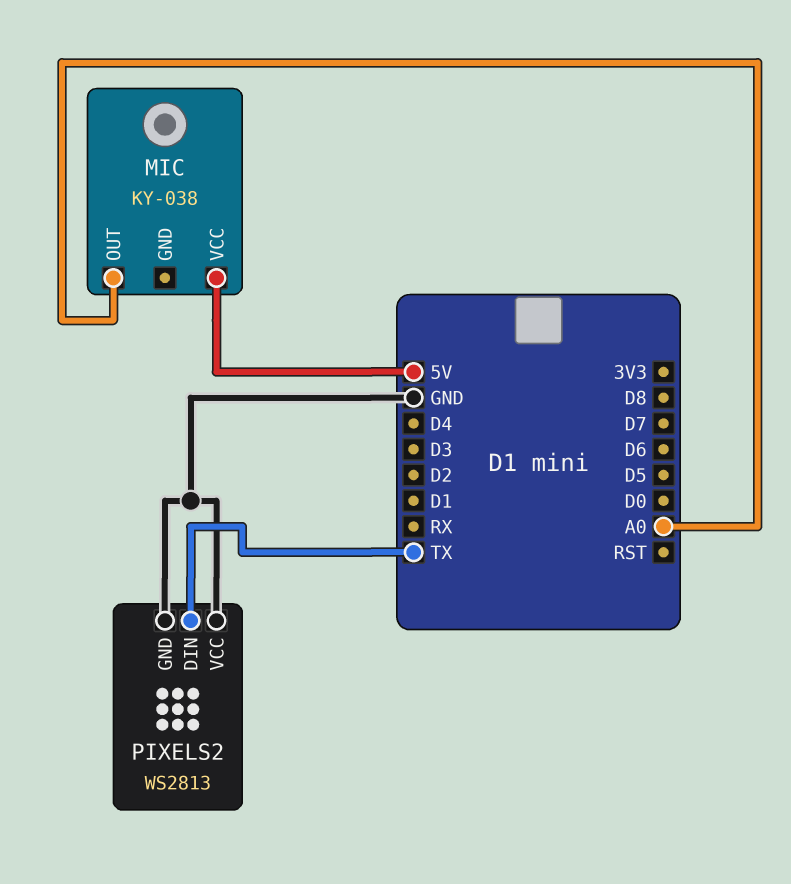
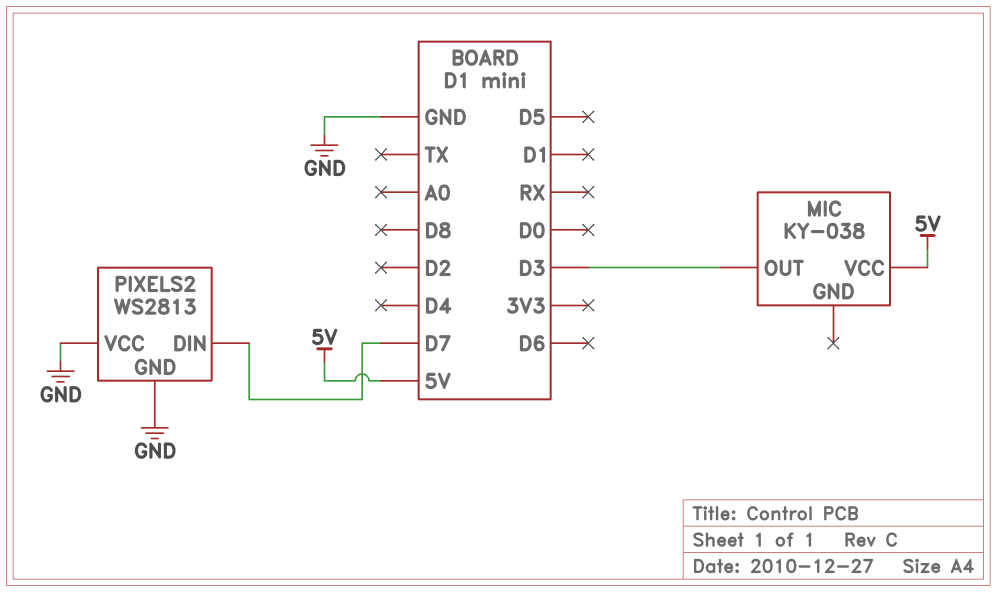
MIC pin OUT: A0 -> D3
PIXELS2 pin DIN: TX -> D7

